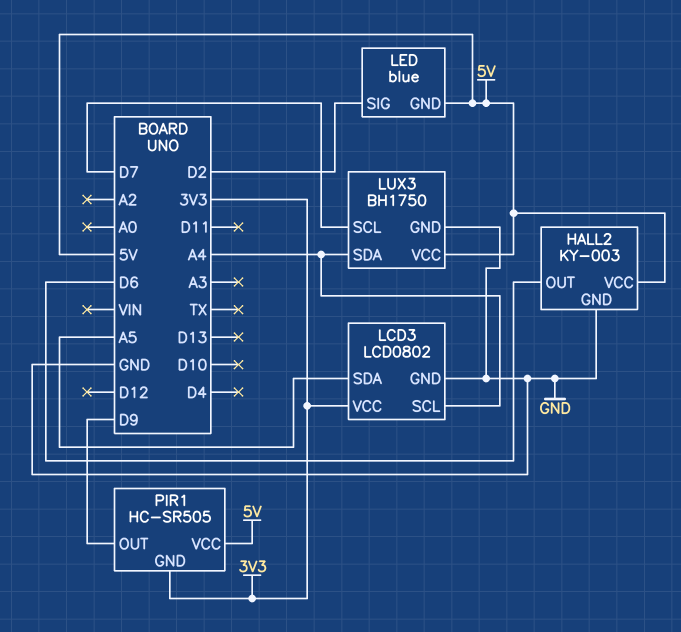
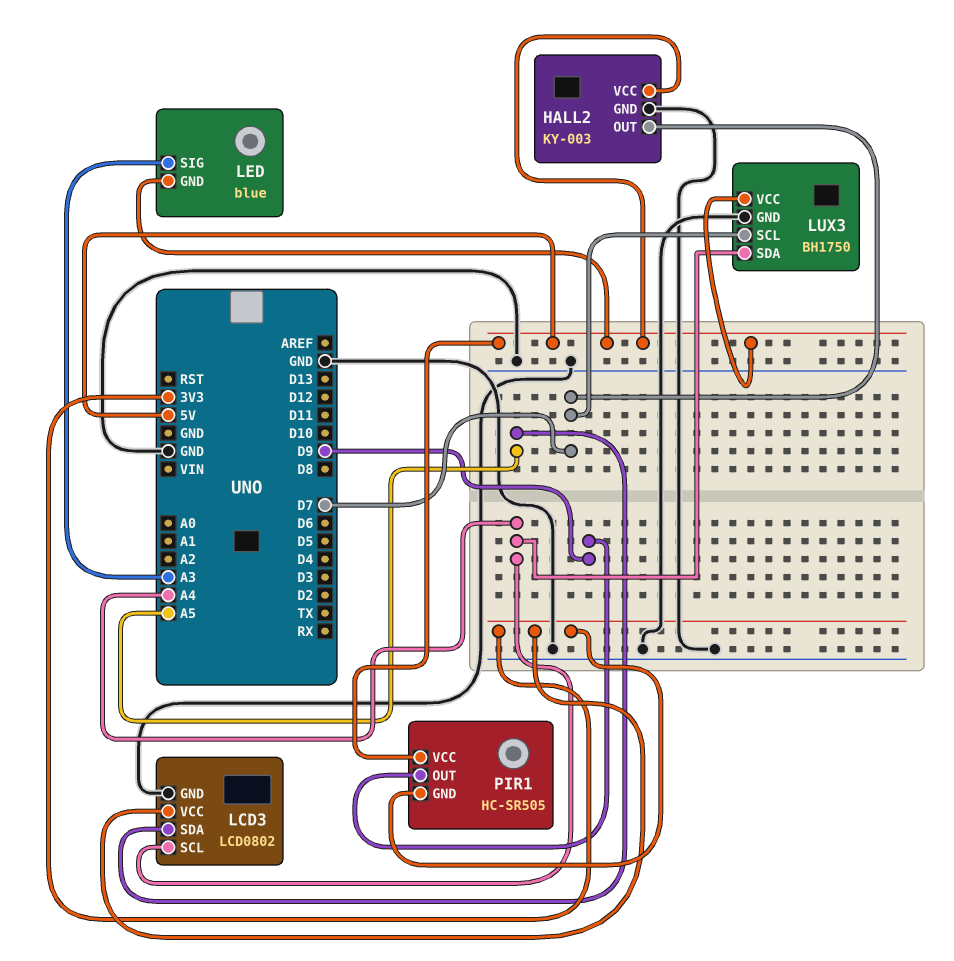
HALL2 pin OUT: D6 -> D7
LED pin SIG: D2 -> A3

